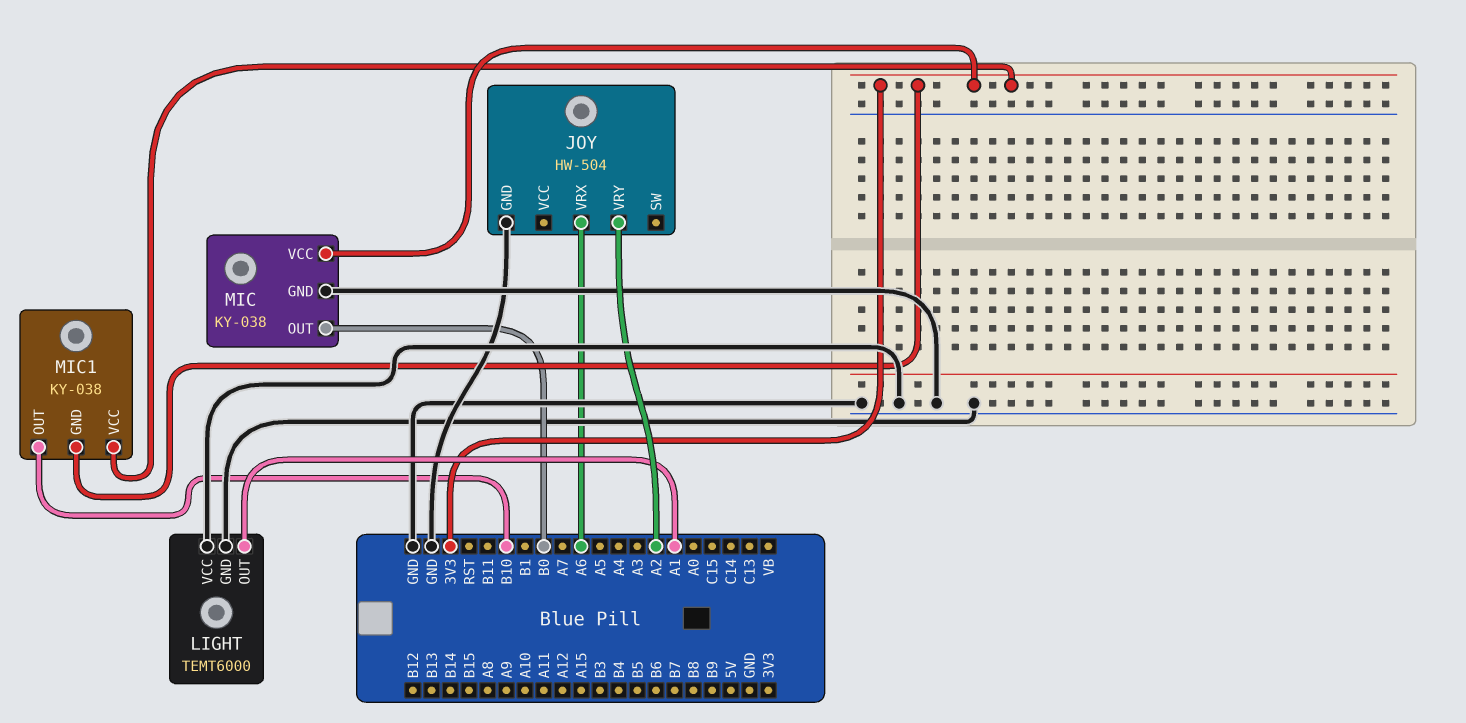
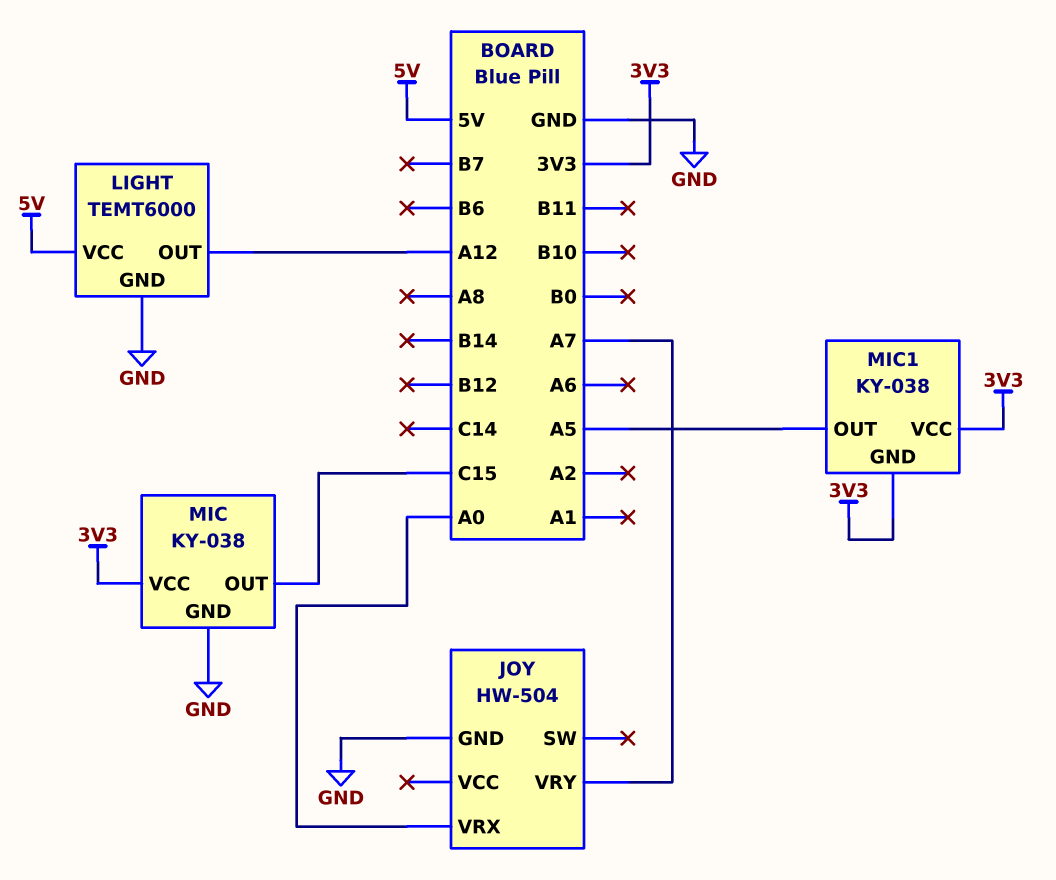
JOY pin VRX: A6 -> A0
JOY pin VRY: A2 -> A7
LIGHT pin OUT: A1 -> A12
LIGHT pin VCC: GND -> 5V
MIC pin OUT: B0 -> C15
MIC1 pin OUT: B10 -> A5

